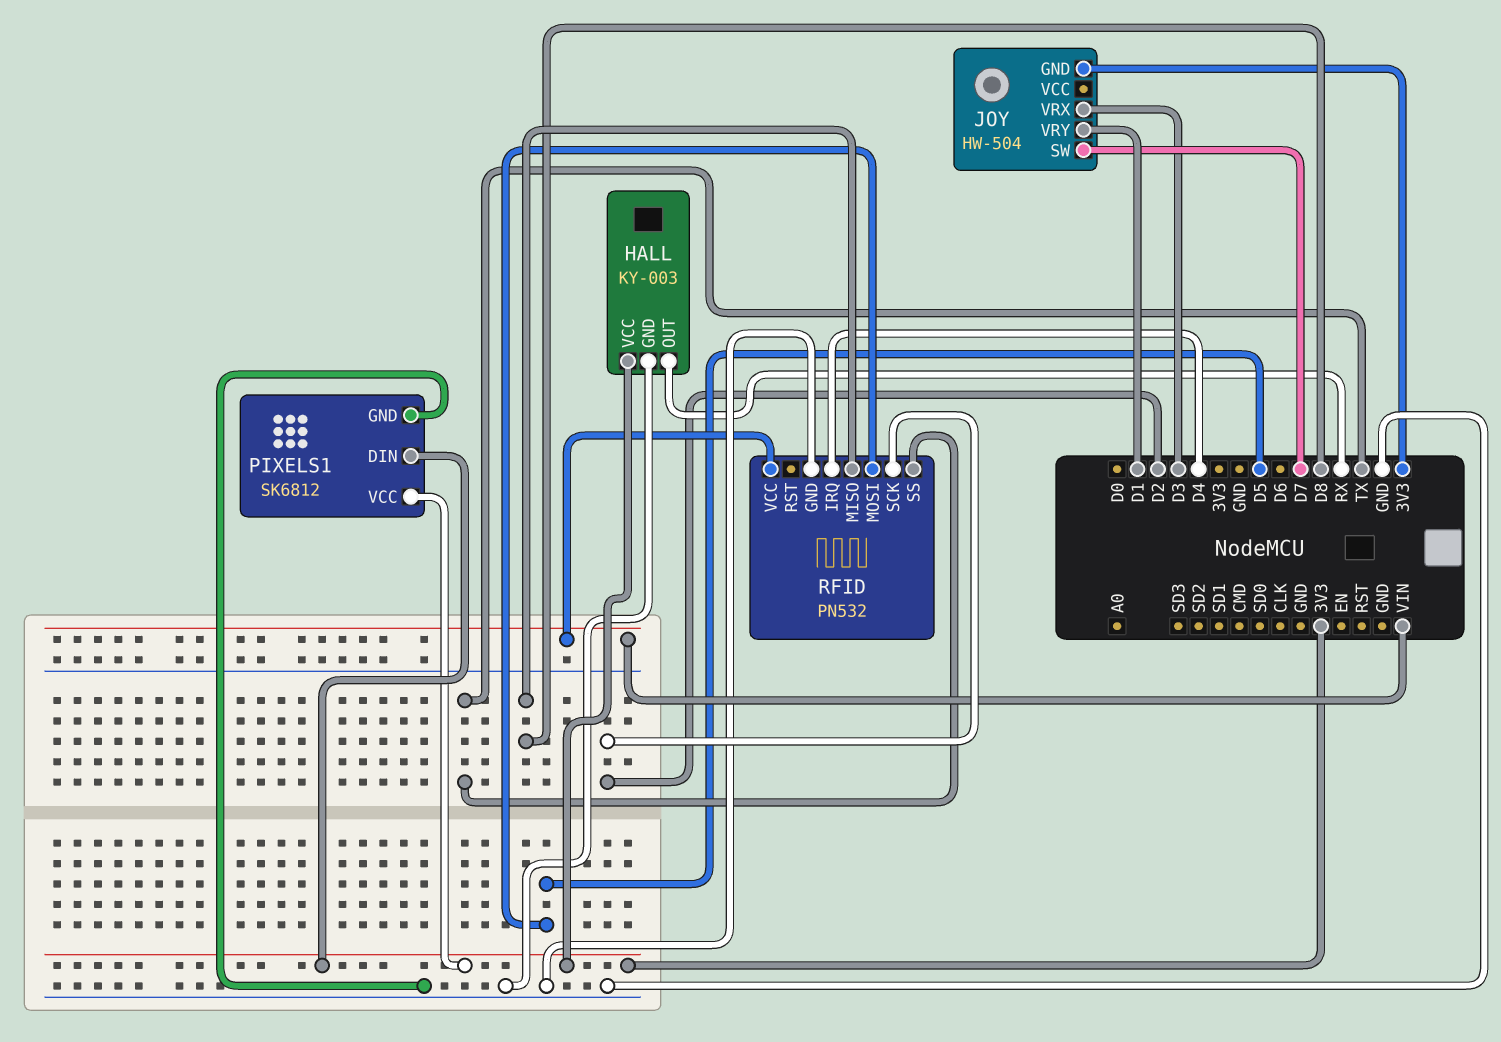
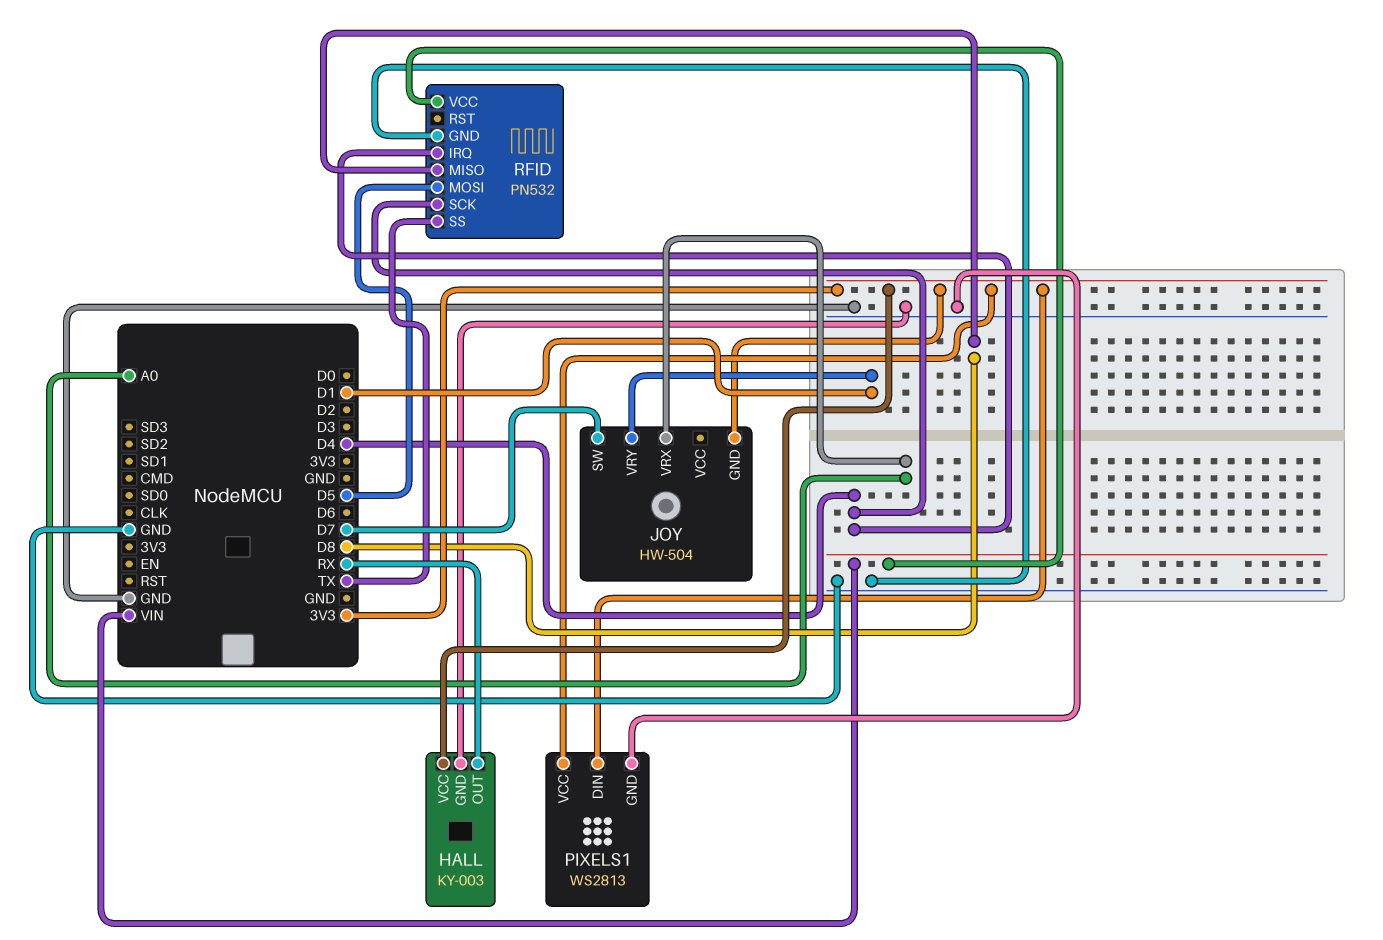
JOY pin VRX: D3 -> A0
PIXELS1: SK6812 -> WS2813
RFID pin SCK: D2 -> D4

